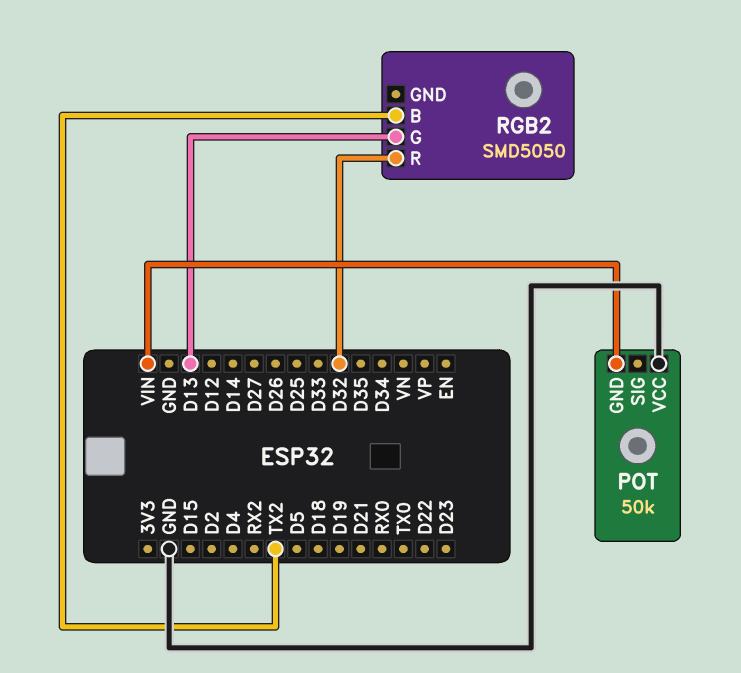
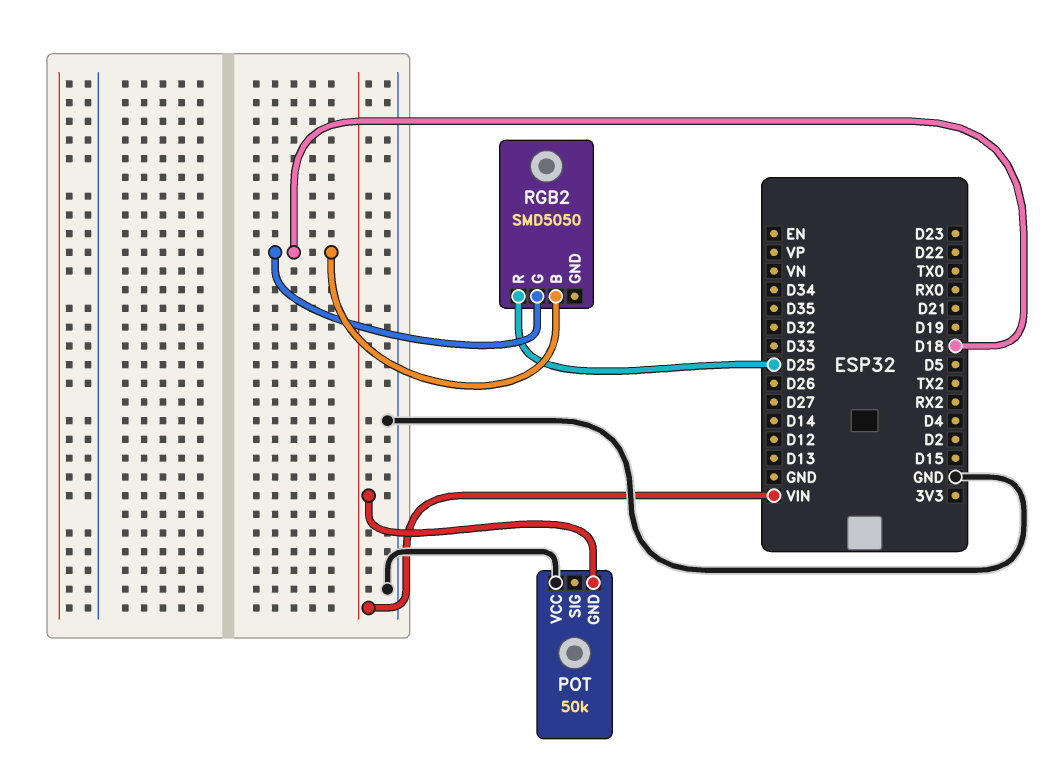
RGB2 pin B: TX2 -> D18
RGB2 pin G: D13 -> D18
RGB2 pin R: D32 -> D25

